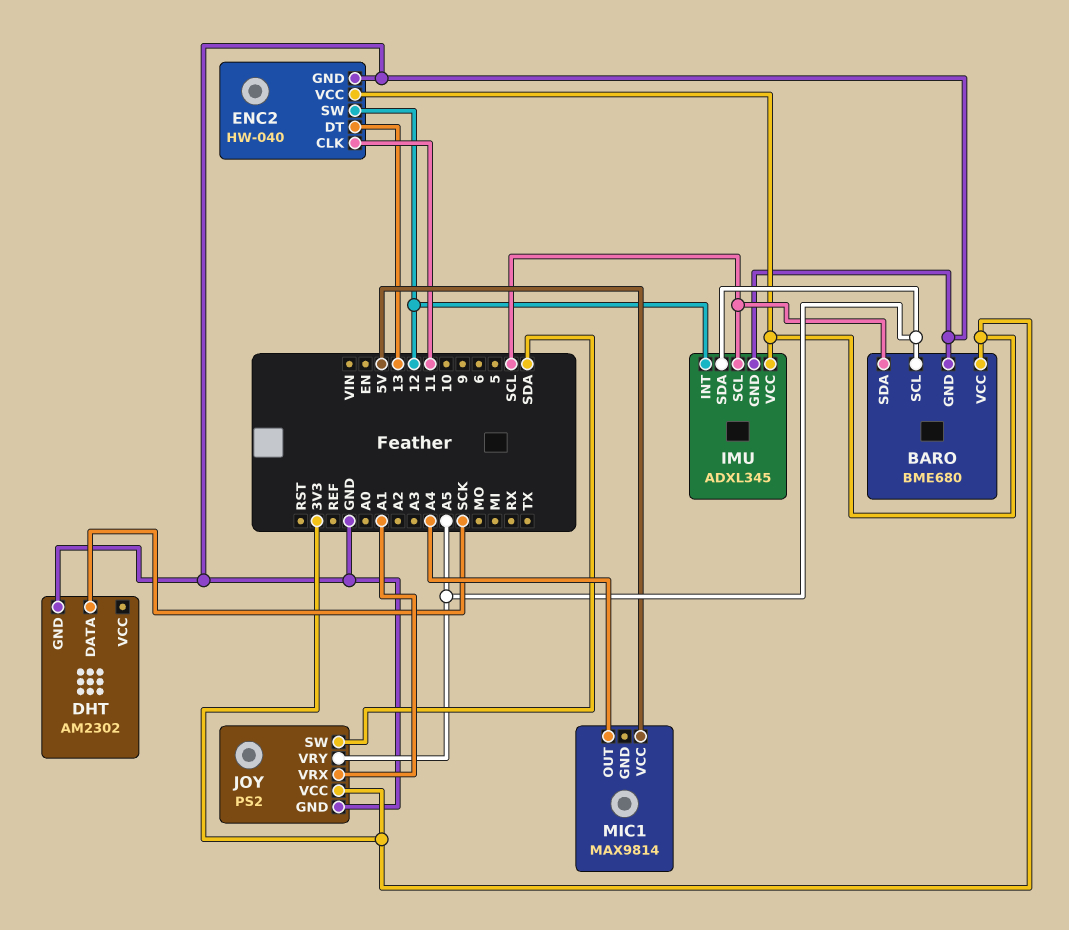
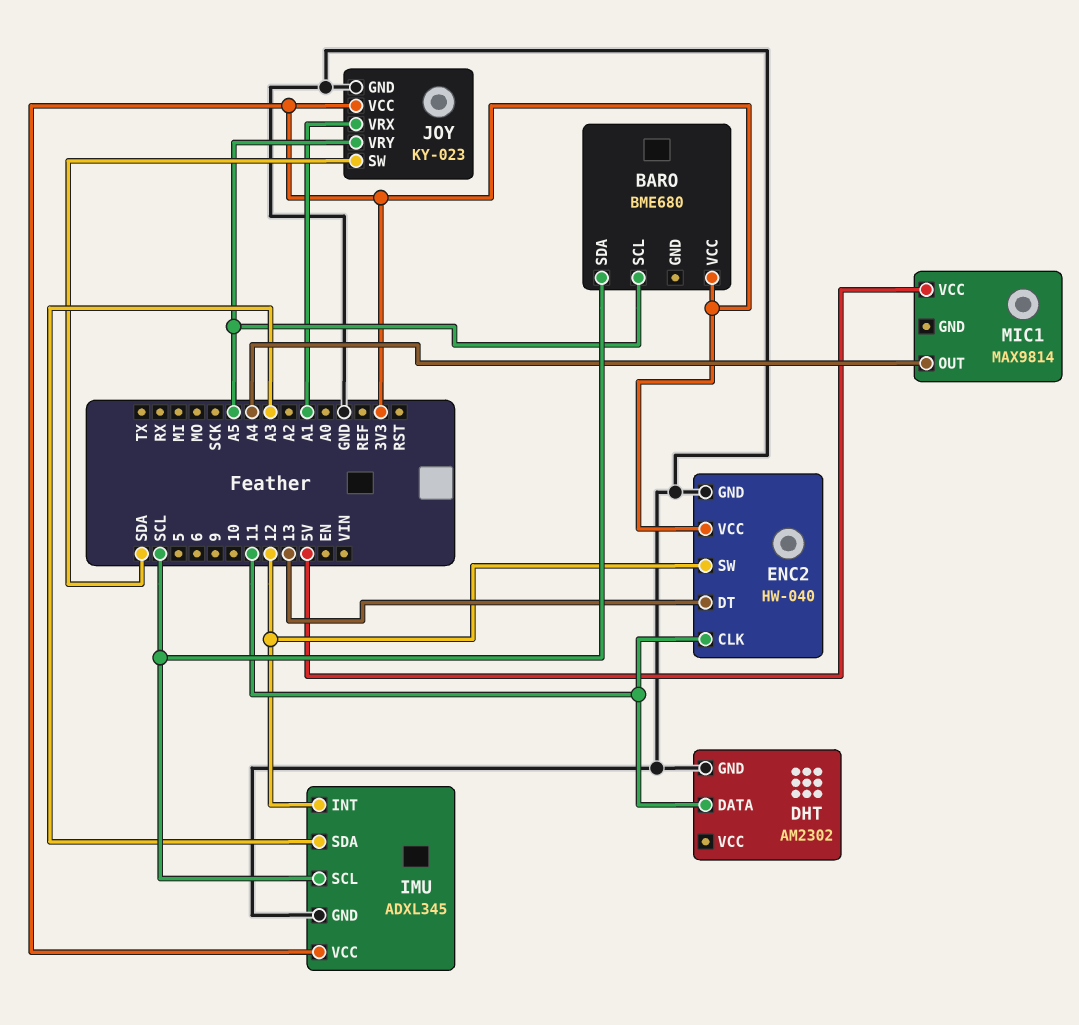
BARO pin GND: GND -> none
DHT pin DATA: SCK -> 11
IMU pin SDA: A5 -> A3
JOY: PS2 -> KY-023

